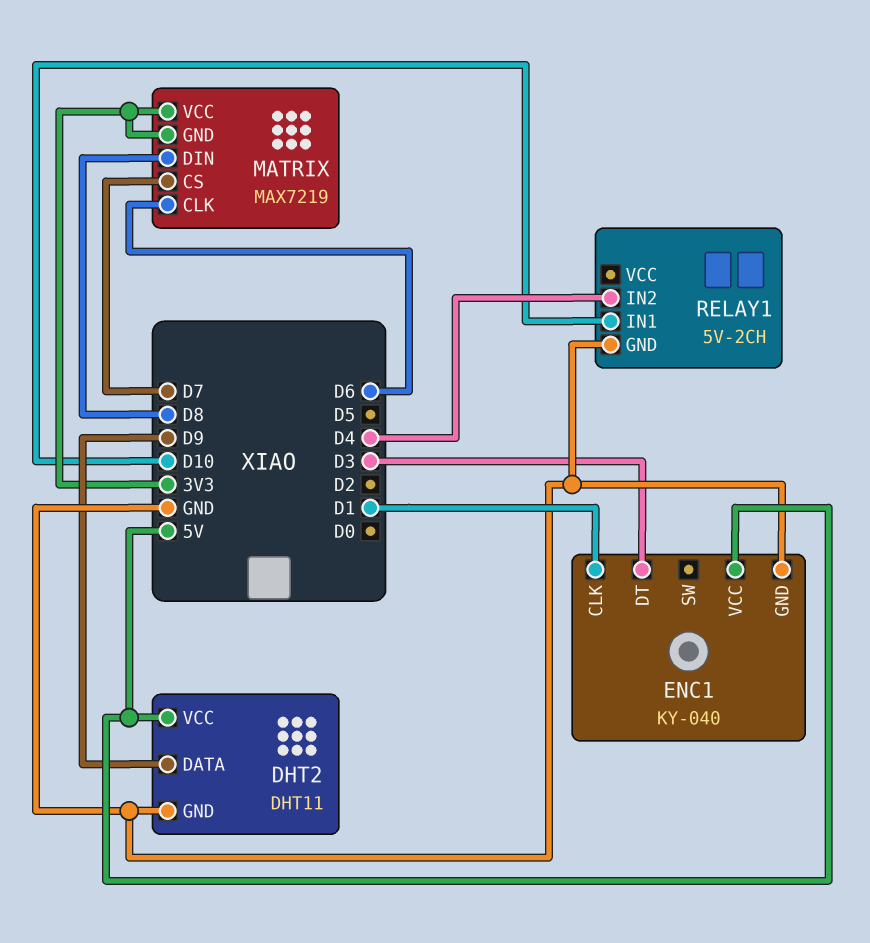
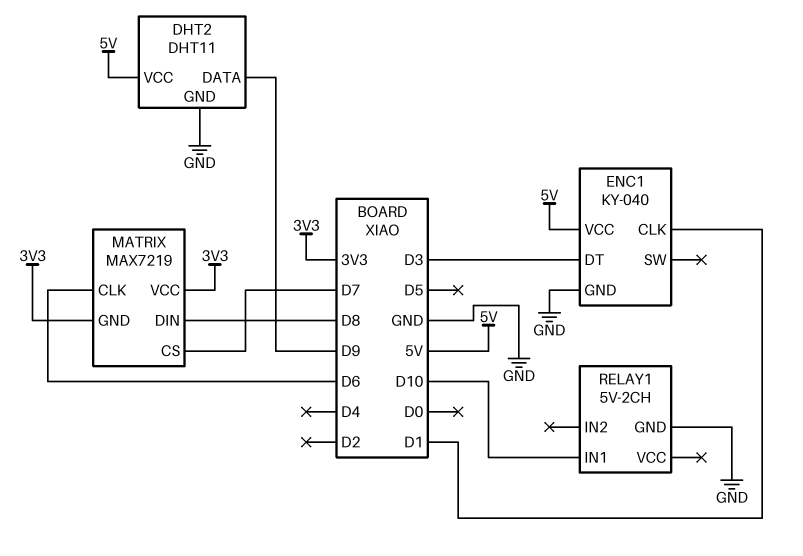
RELAY1 pin IN2: D4 -> none

